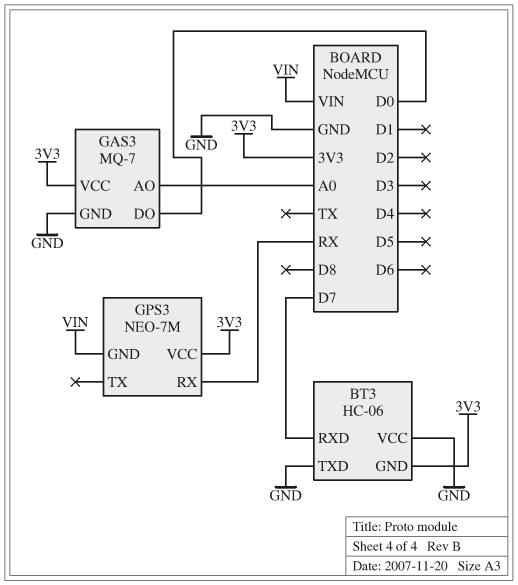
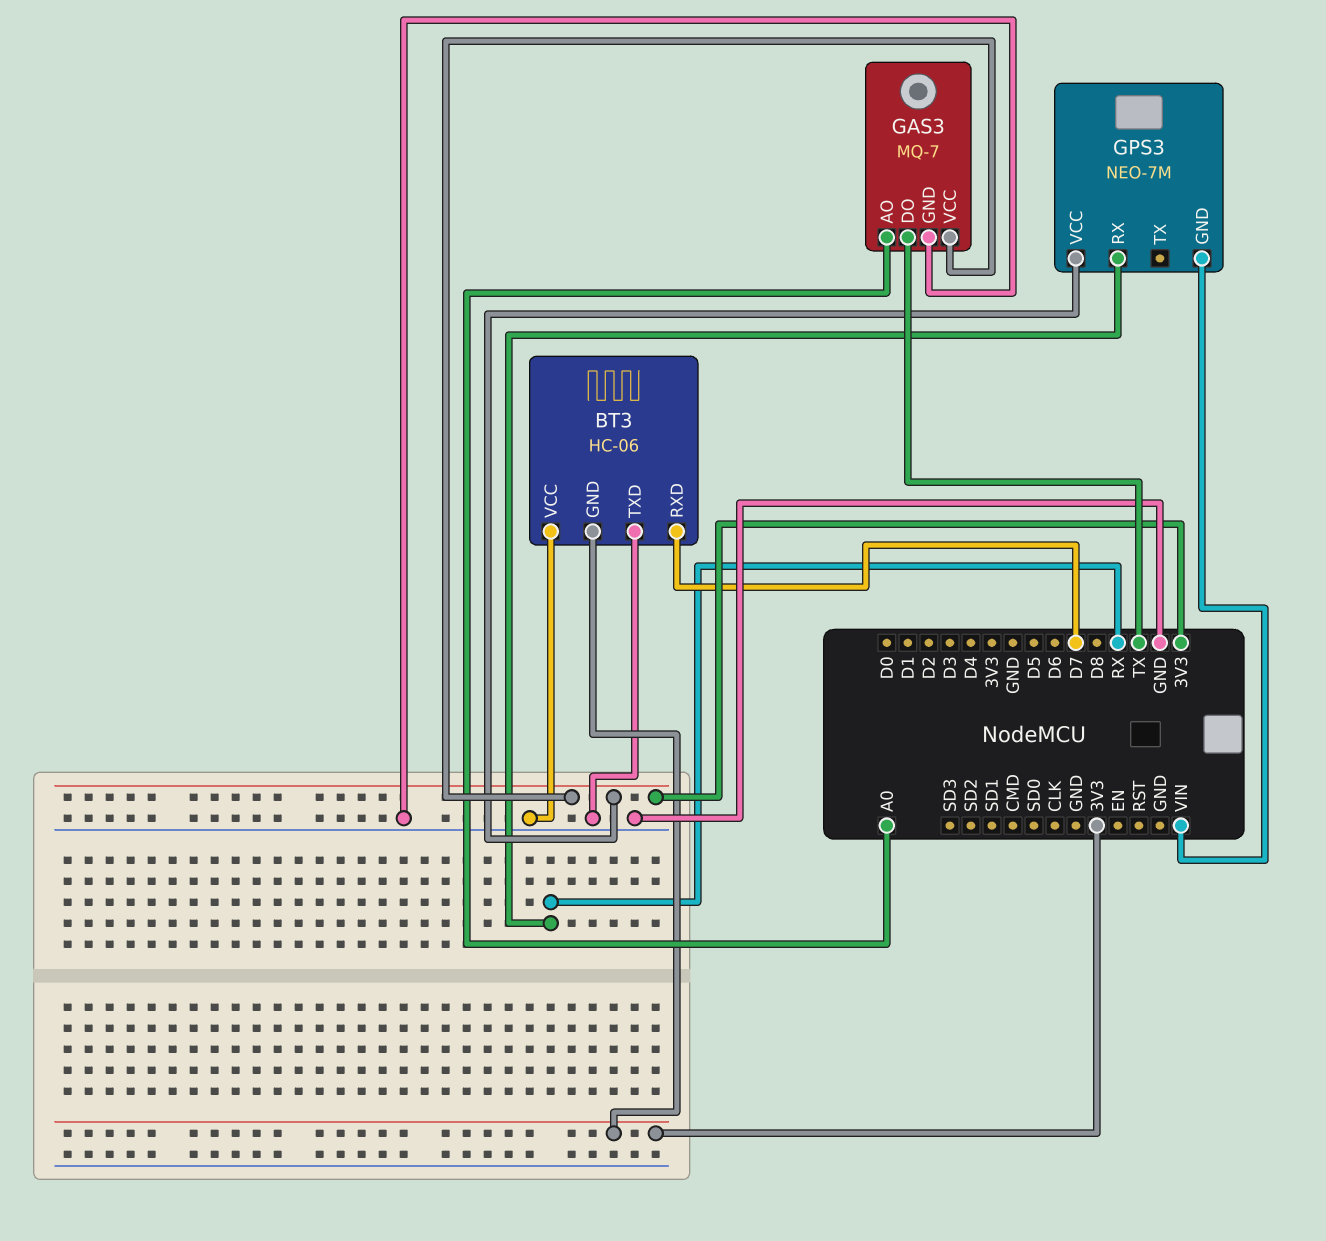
GAS3 pin DO: D0 -> TX

